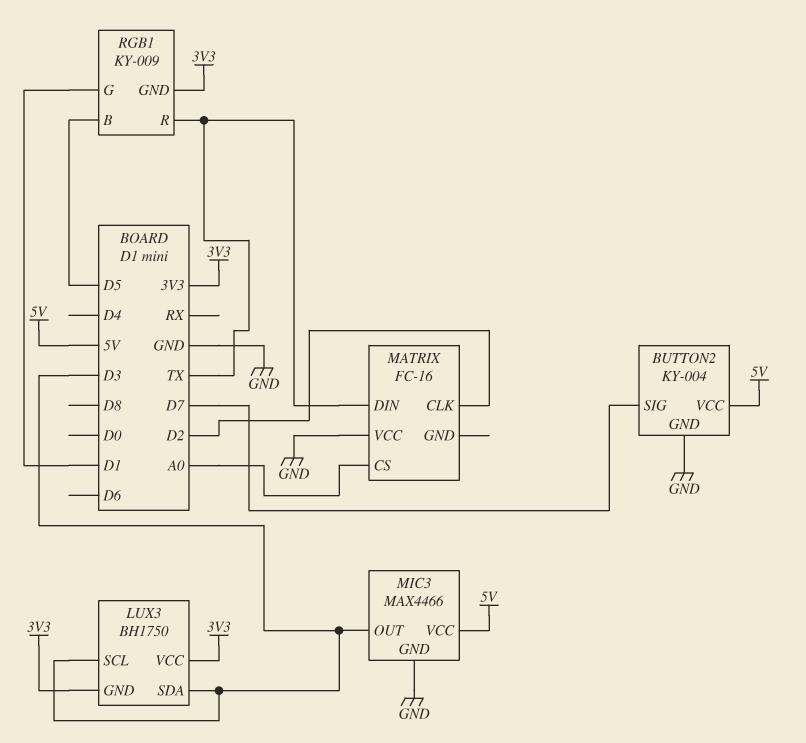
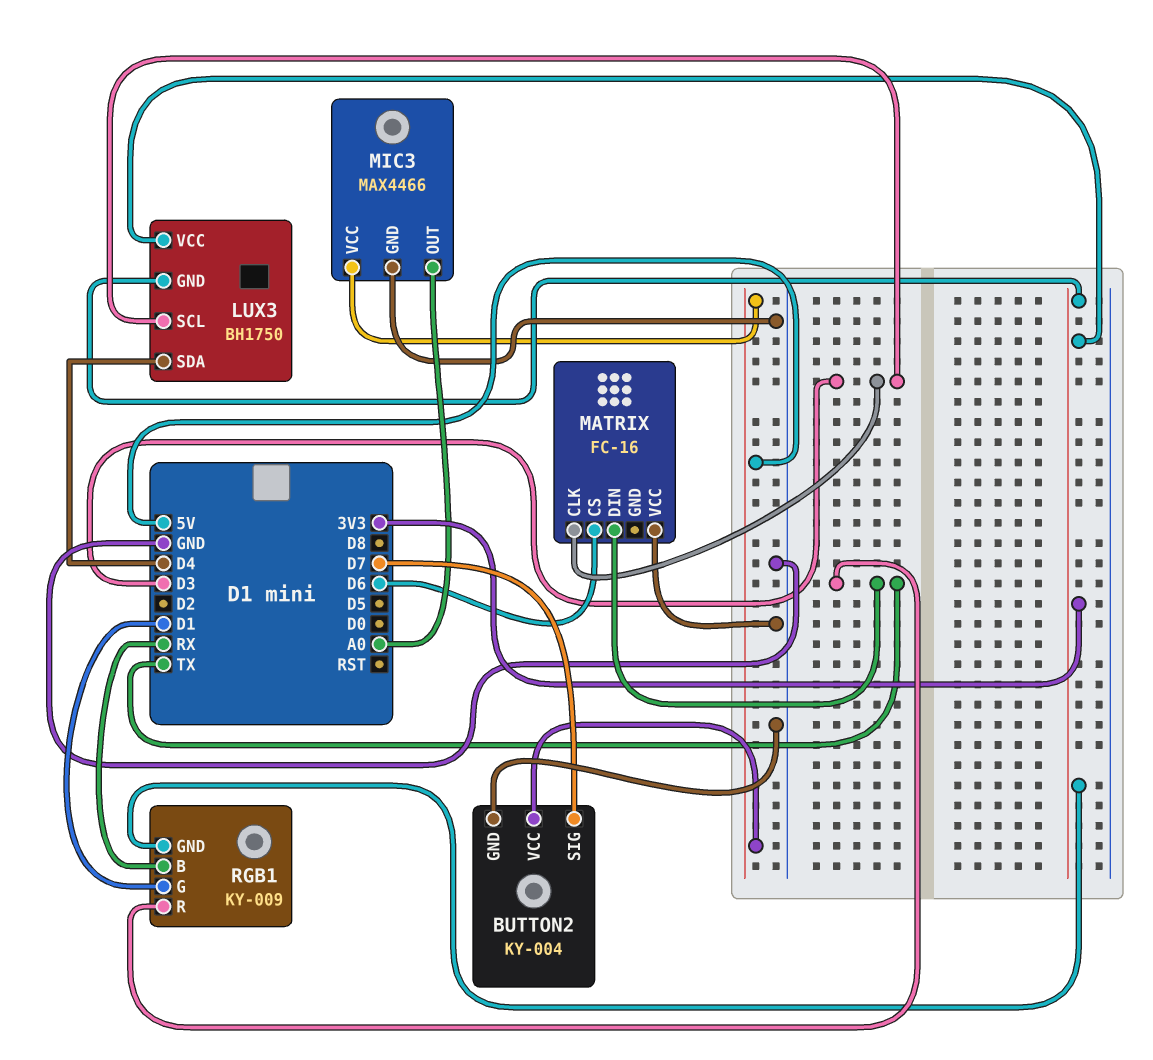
LUX3 pin SDA: D3 -> D4
MATRIX pin CLK: D2 -> D3
MATRIX pin CS: A0 -> D6
MIC3 pin OUT: D3 -> A0
RGB1 pin B: D5 -> RX

